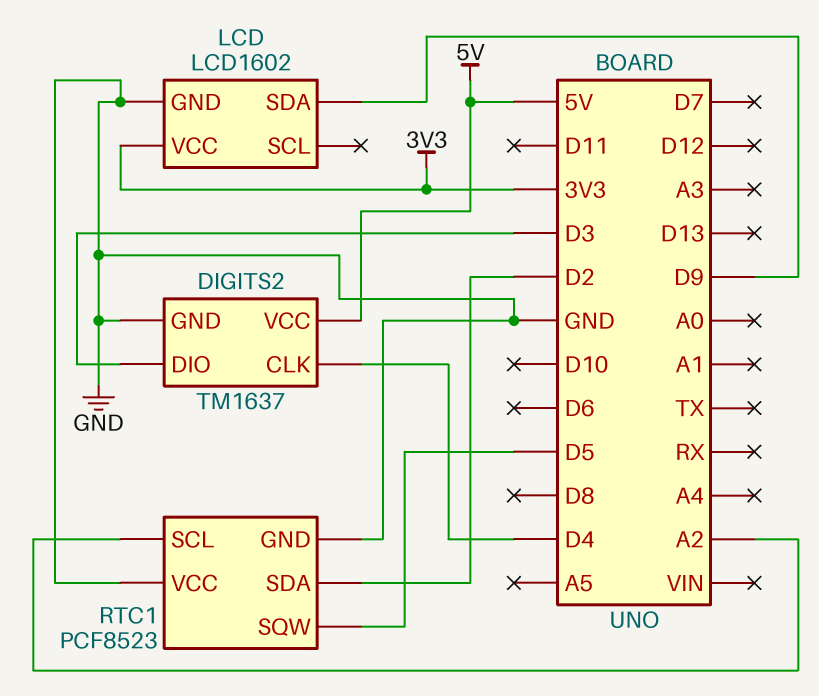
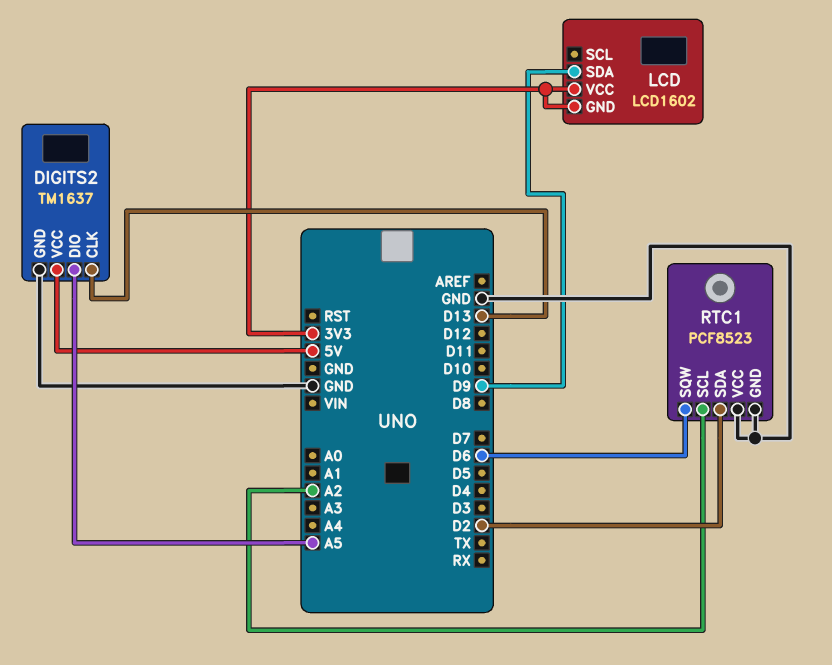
DIGITS2 pin CLK: D4 -> D13
DIGITS2 pin DIO: D3 -> A5
LCD pin GND: GND -> 3V3
RTC1 pin SQW: D5 -> D6

